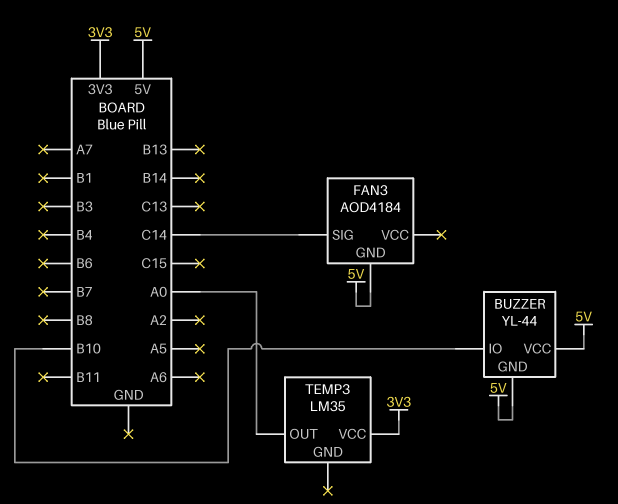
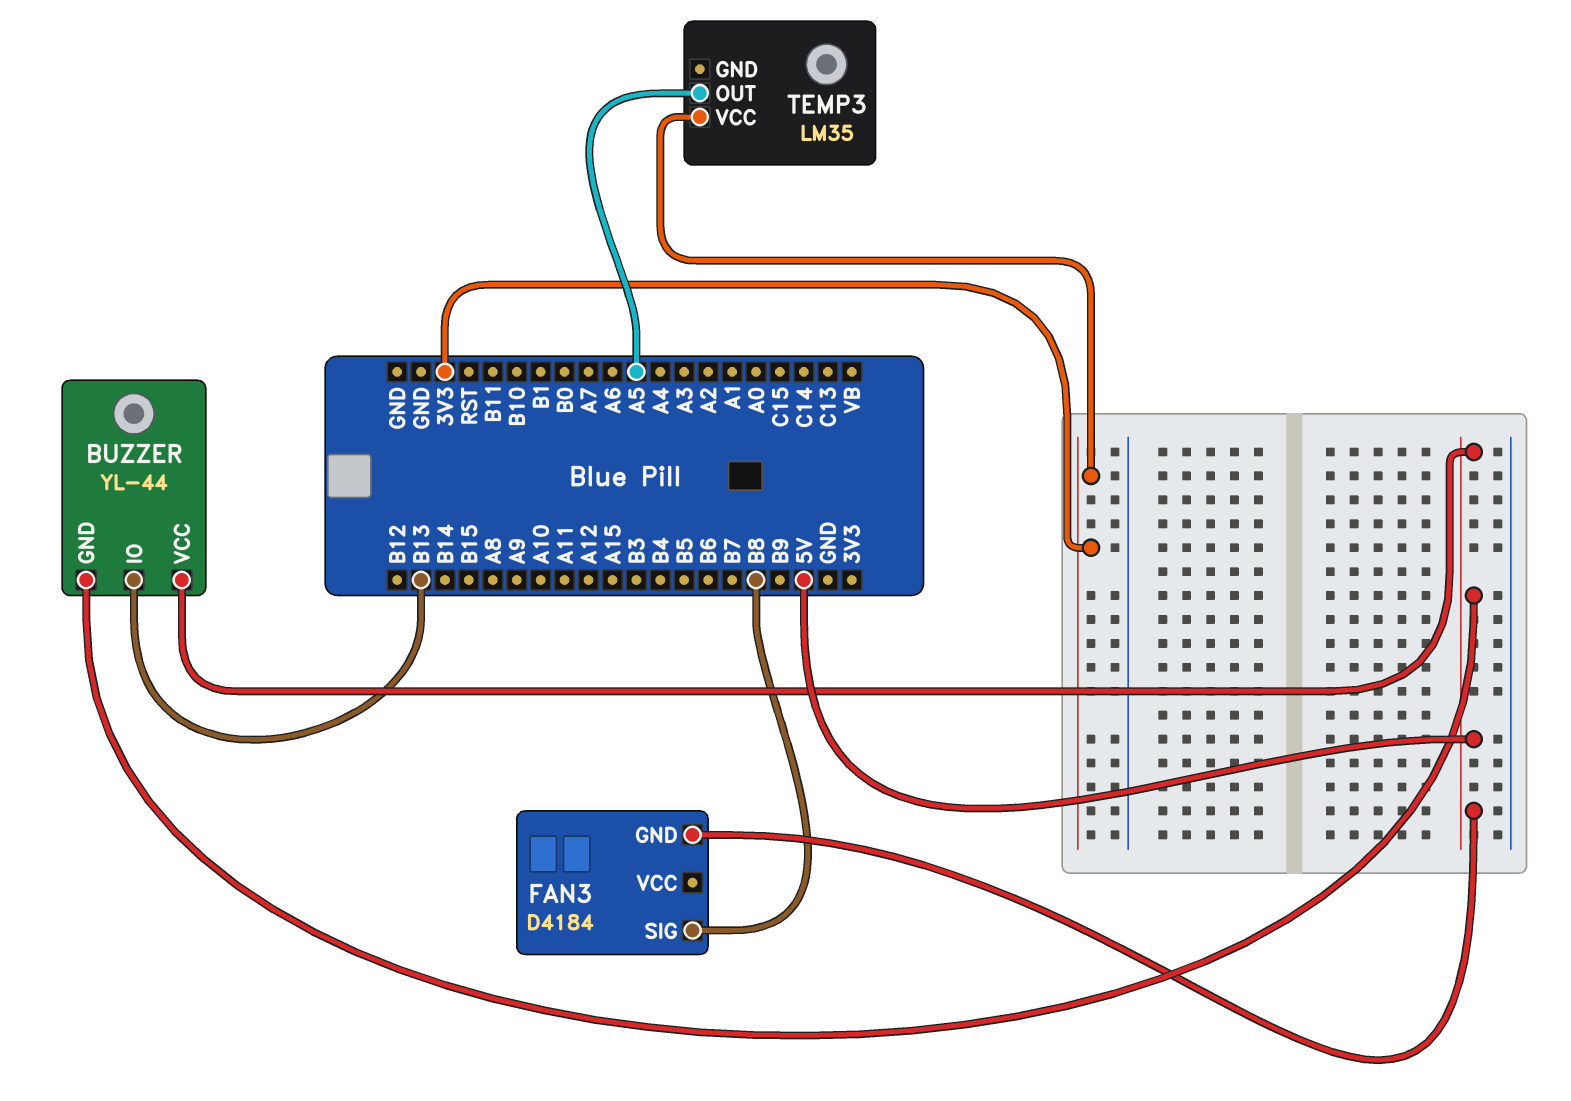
BUZZER pin IO: B10 -> B13
FAN3: AOD4184 -> D4184
FAN3 pin SIG: C14 -> B8
TEMP3 pin OUT: A0 -> A5

